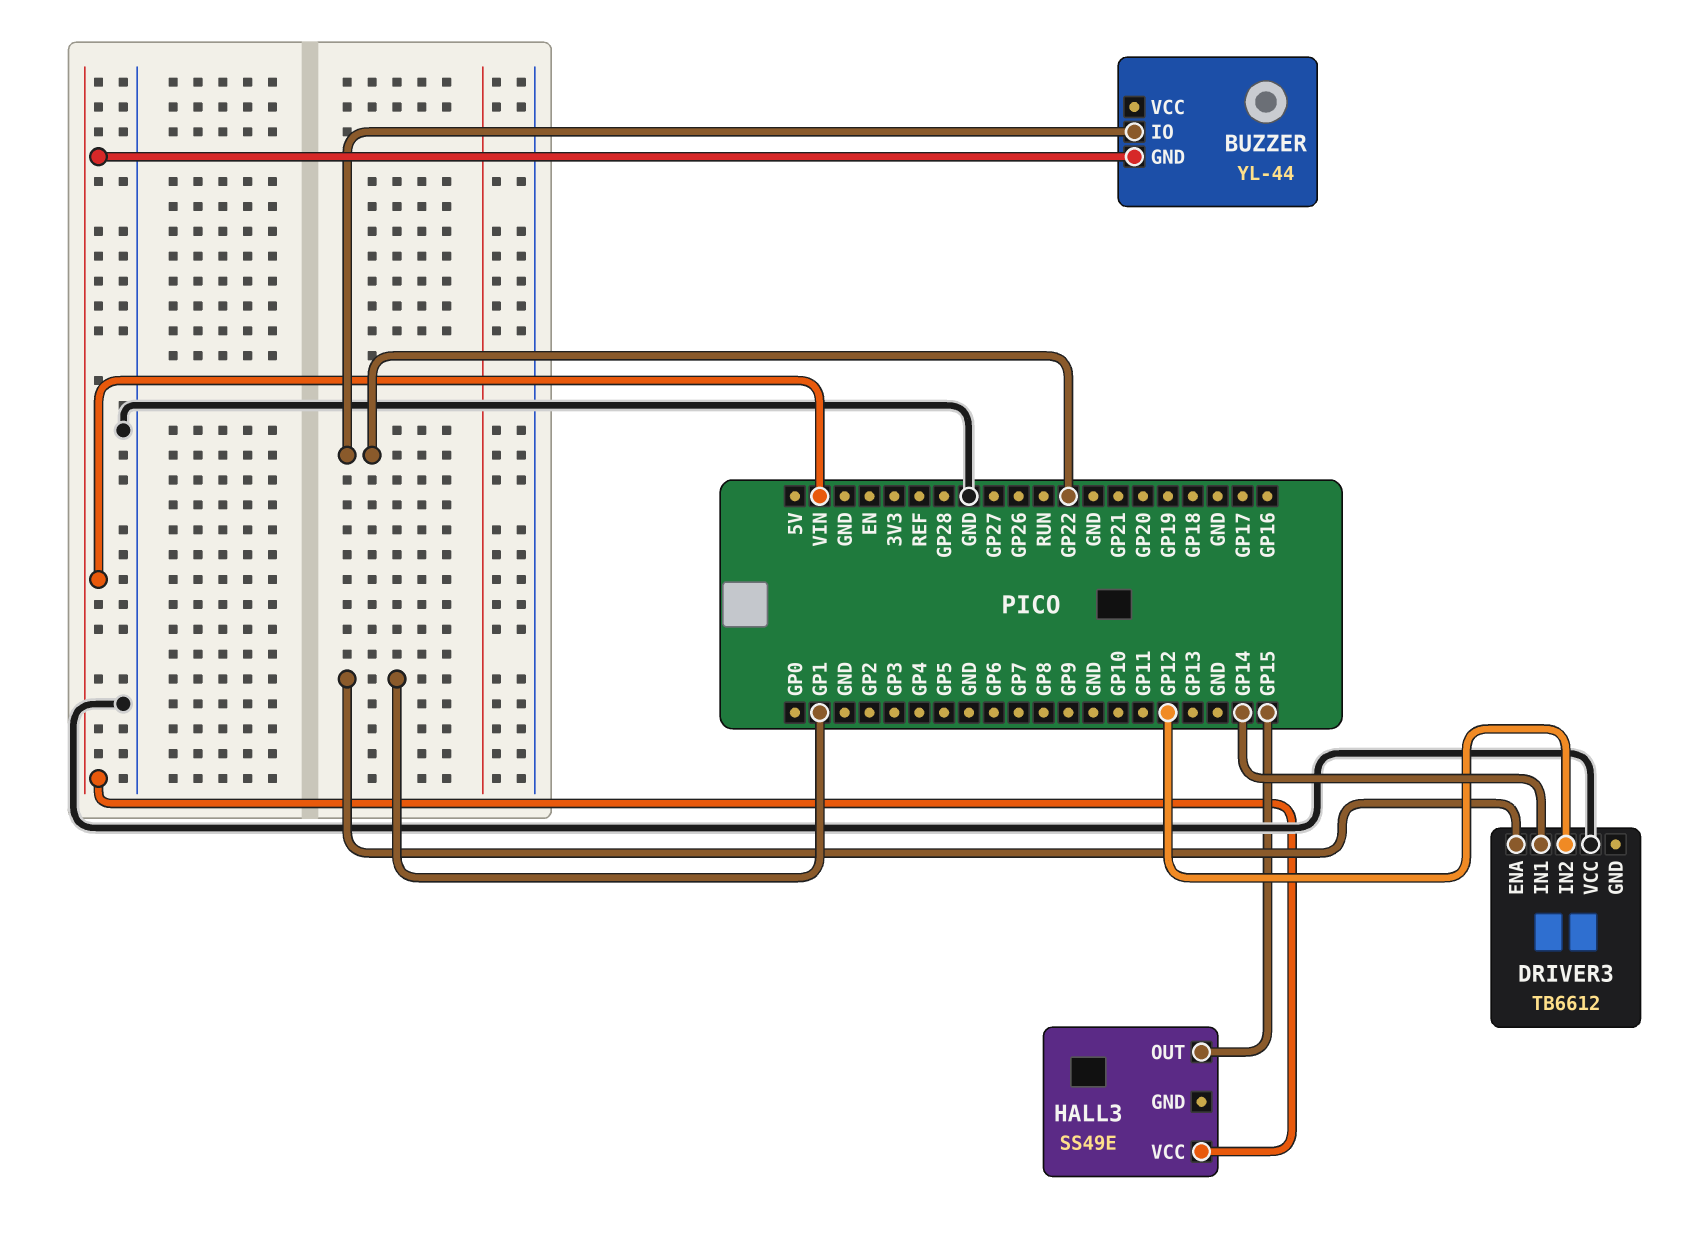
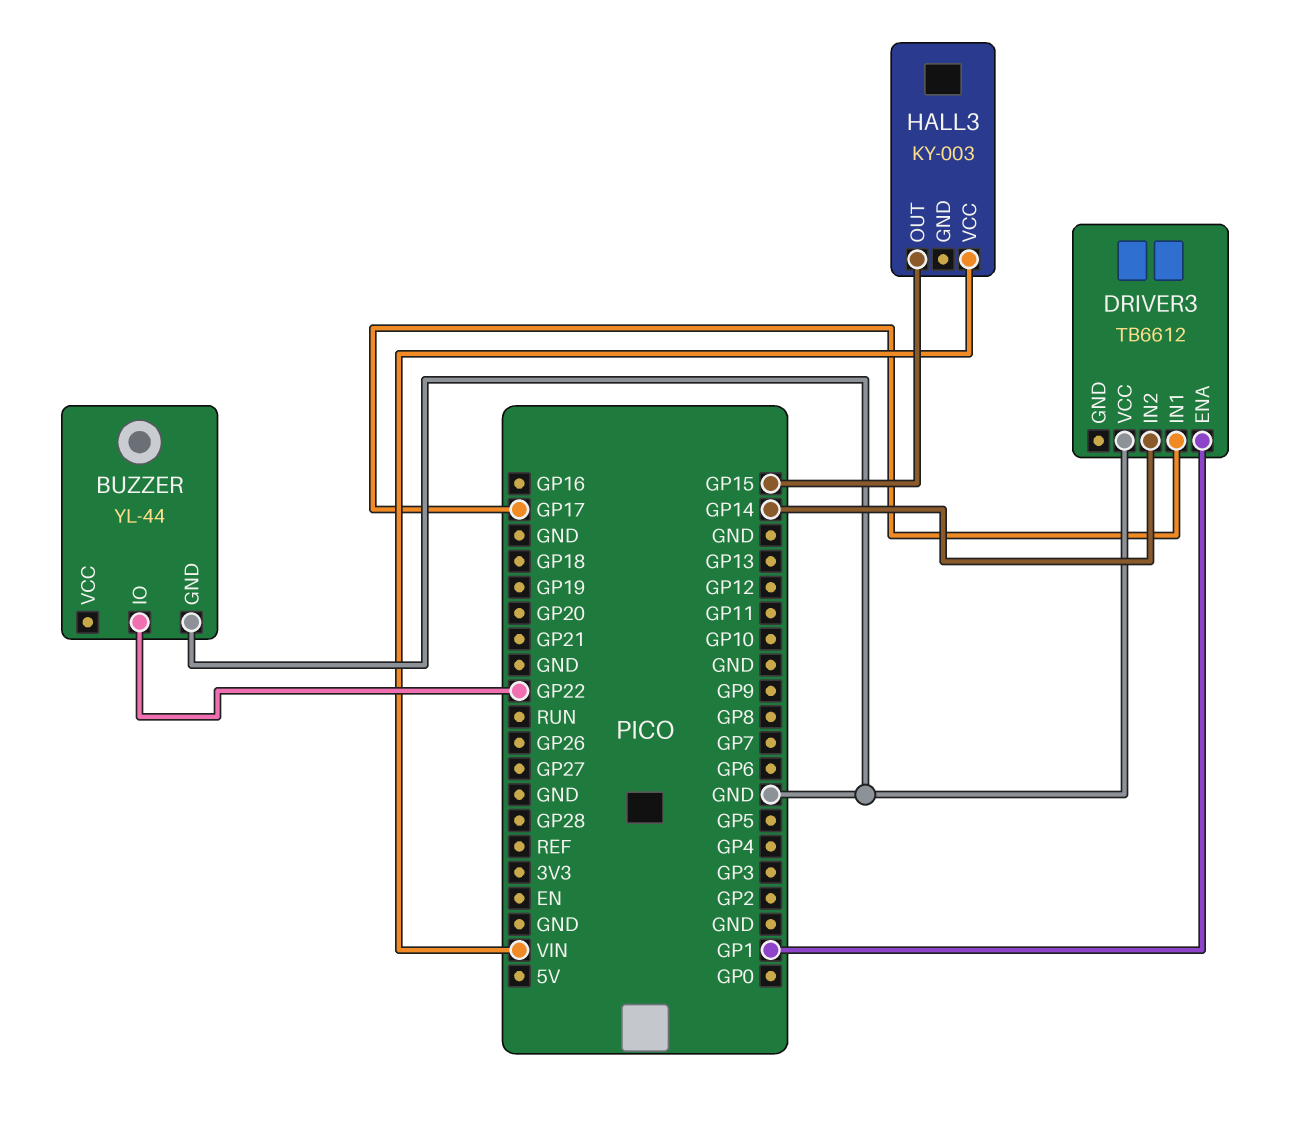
BUZZER pin GND: VIN -> GND
DRIVER3 pin IN1: GP14 -> GP17
DRIVER3 pin IN2: GP12 -> GP14
HALL3: SS49E -> KY-003

